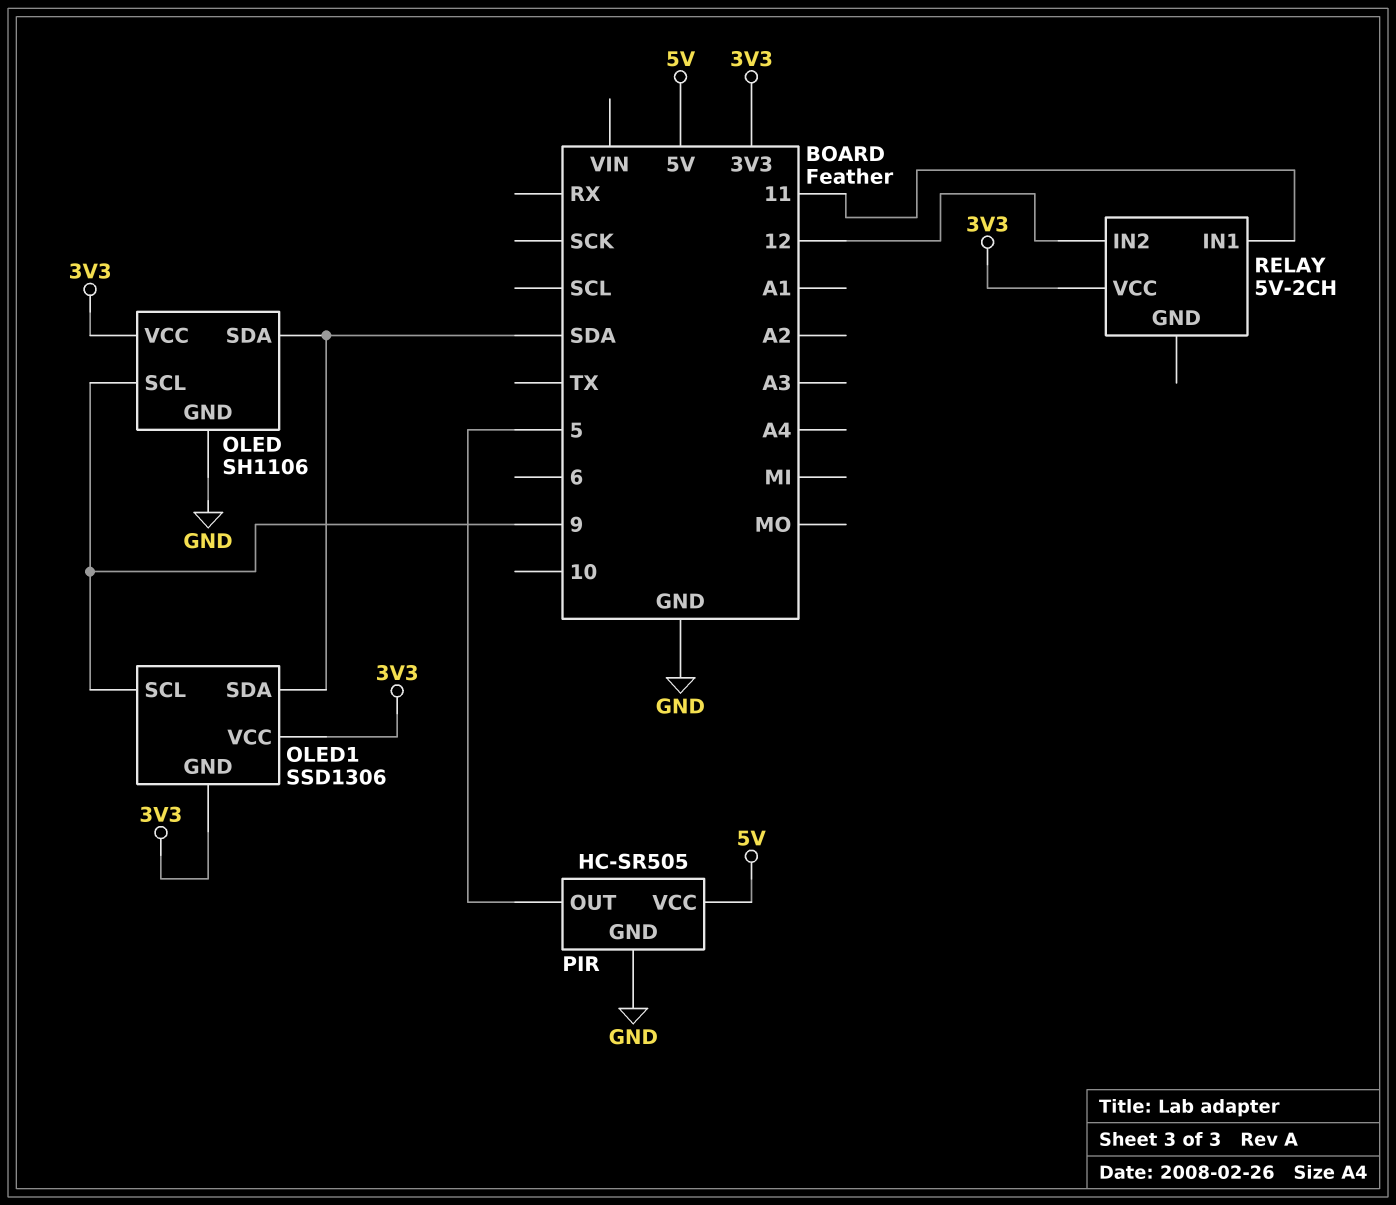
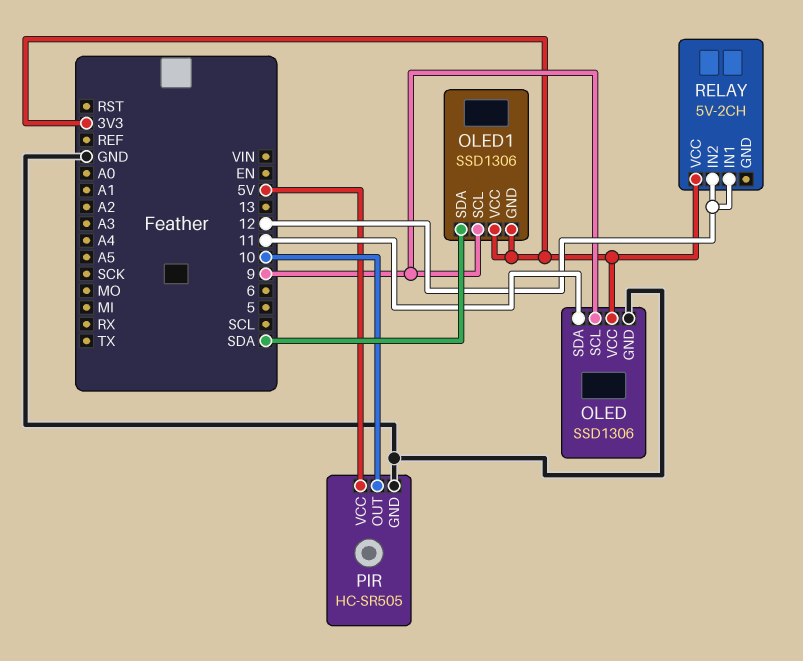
OLED: SH1106 -> SSD1306
OLED pin SDA: SDA -> 11
PIR pin OUT: 5 -> 10
RELAY pin IN1: 11 -> 12

